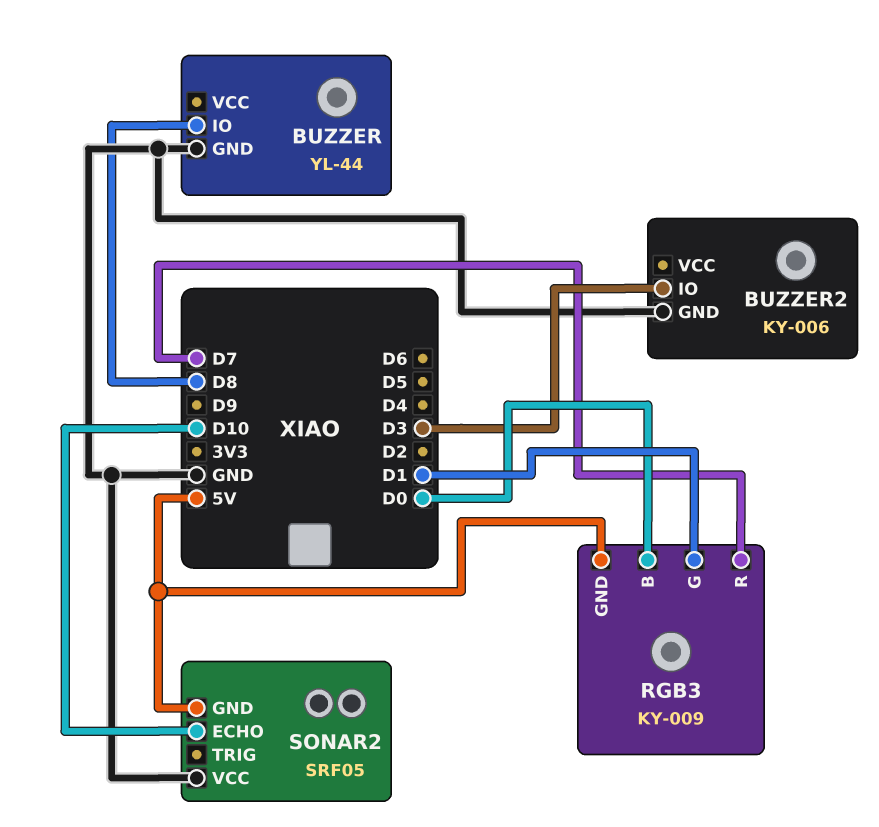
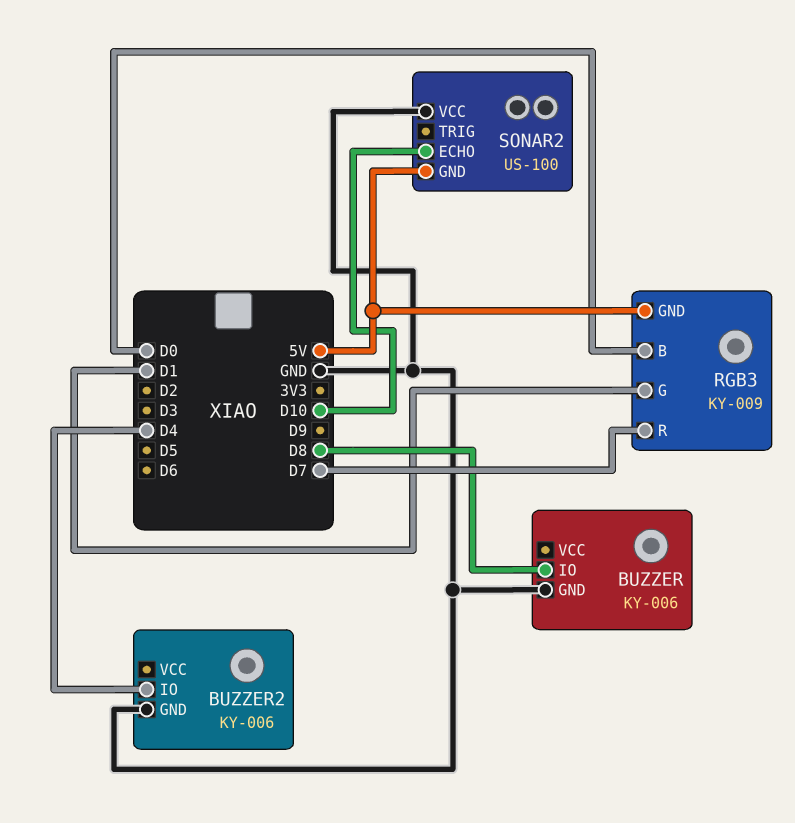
BUZZER: YL-44 -> KY-006
BUZZER2 pin IO: D3 -> D4
SONAR2: SRF05 -> US-100

